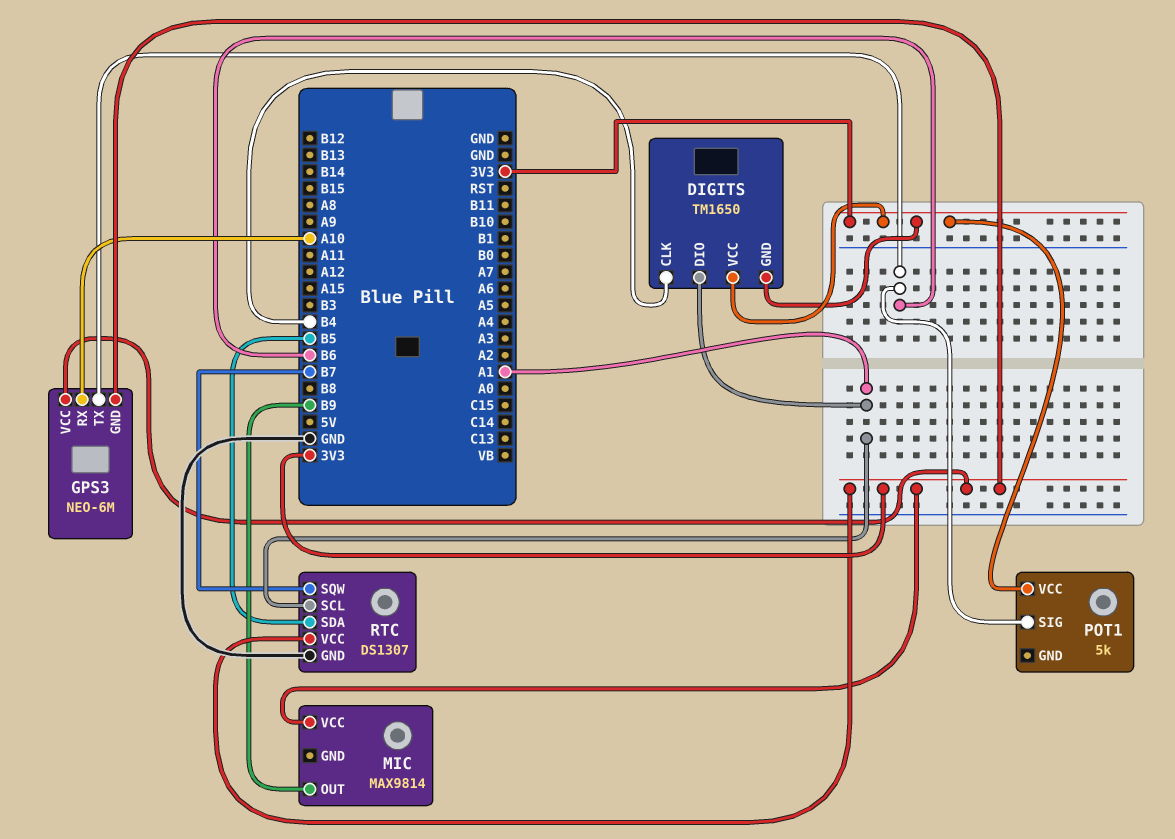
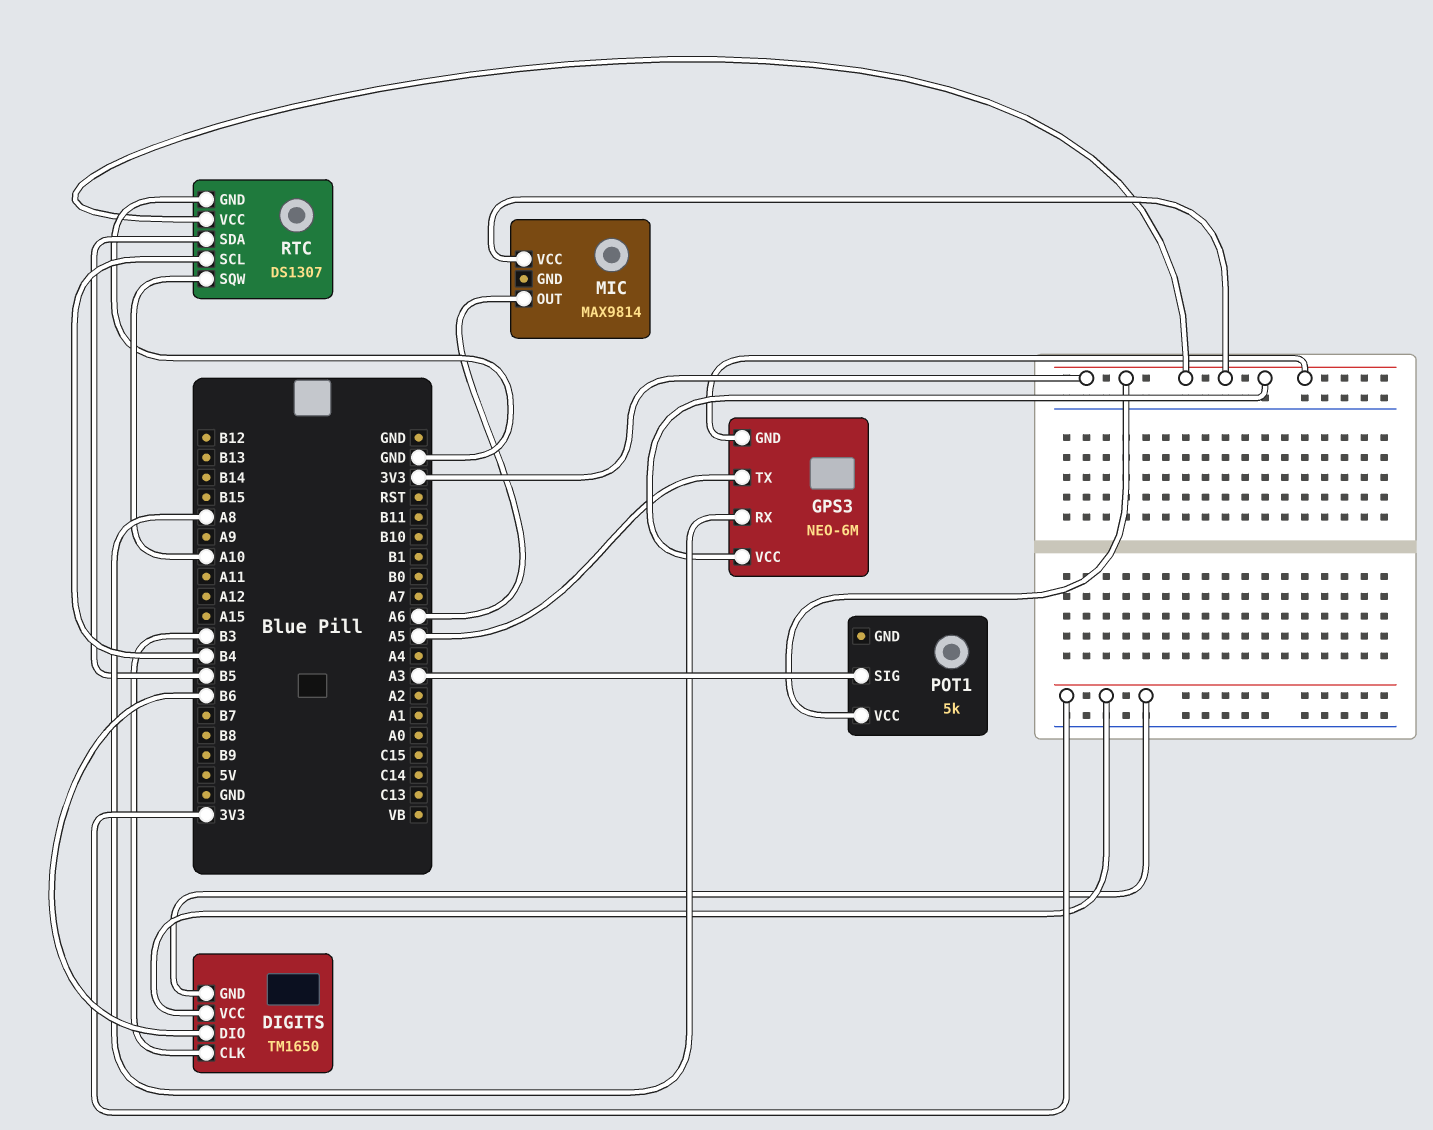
DIGITS pin CLK: B4 -> B3
DIGITS pin DIO: A1 -> B6
GPS3 pin RX: A10 -> A8
GPS3 pin TX: B6 -> A5
MIC pin OUT: B9 -> A6
POT1 pin SIG: B6 -> A3
RTC pin SCL: A1 -> B4
RTC pin SQW: B7 -> A10

